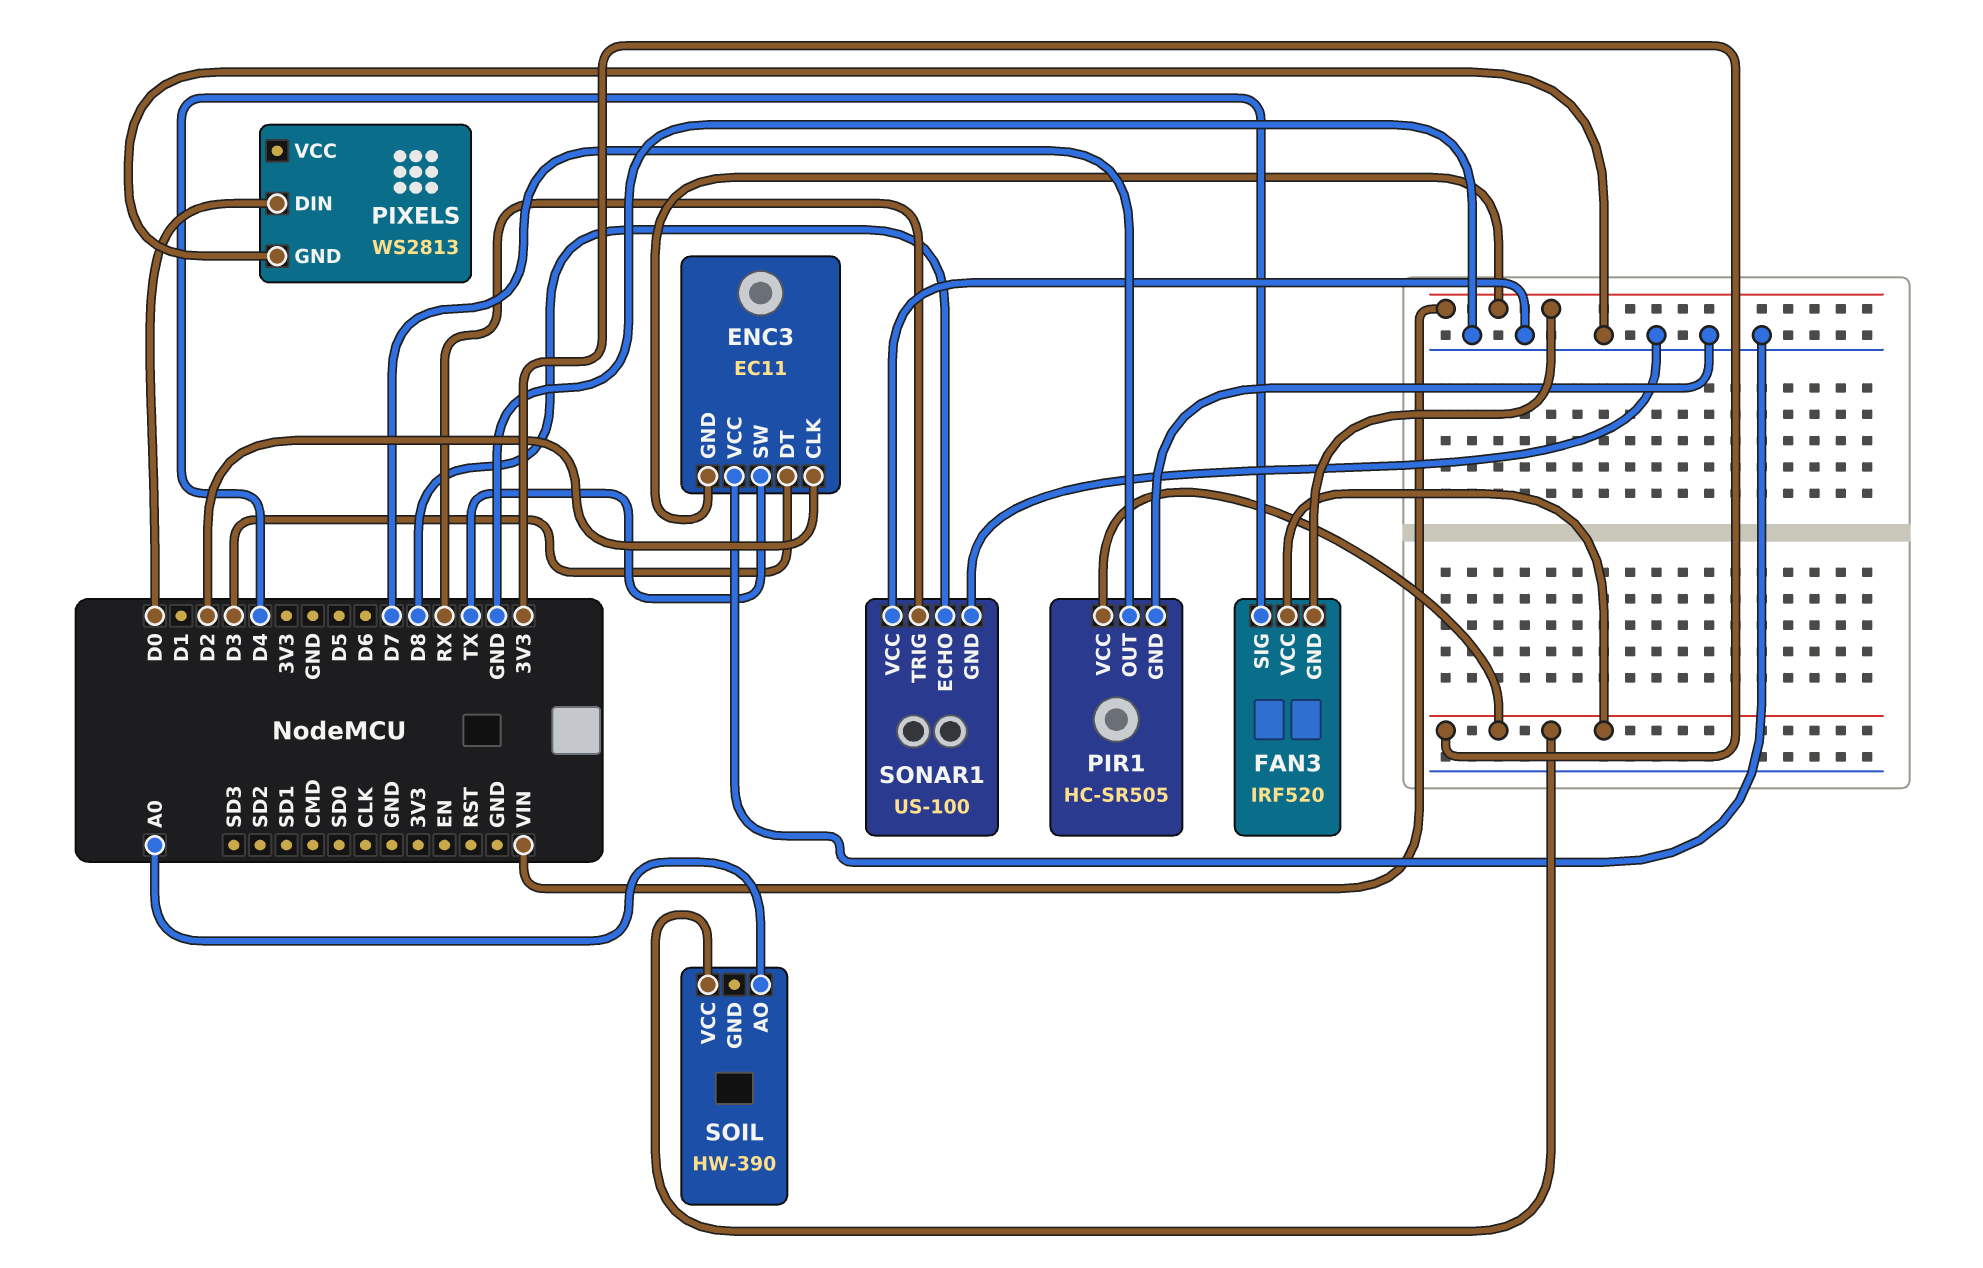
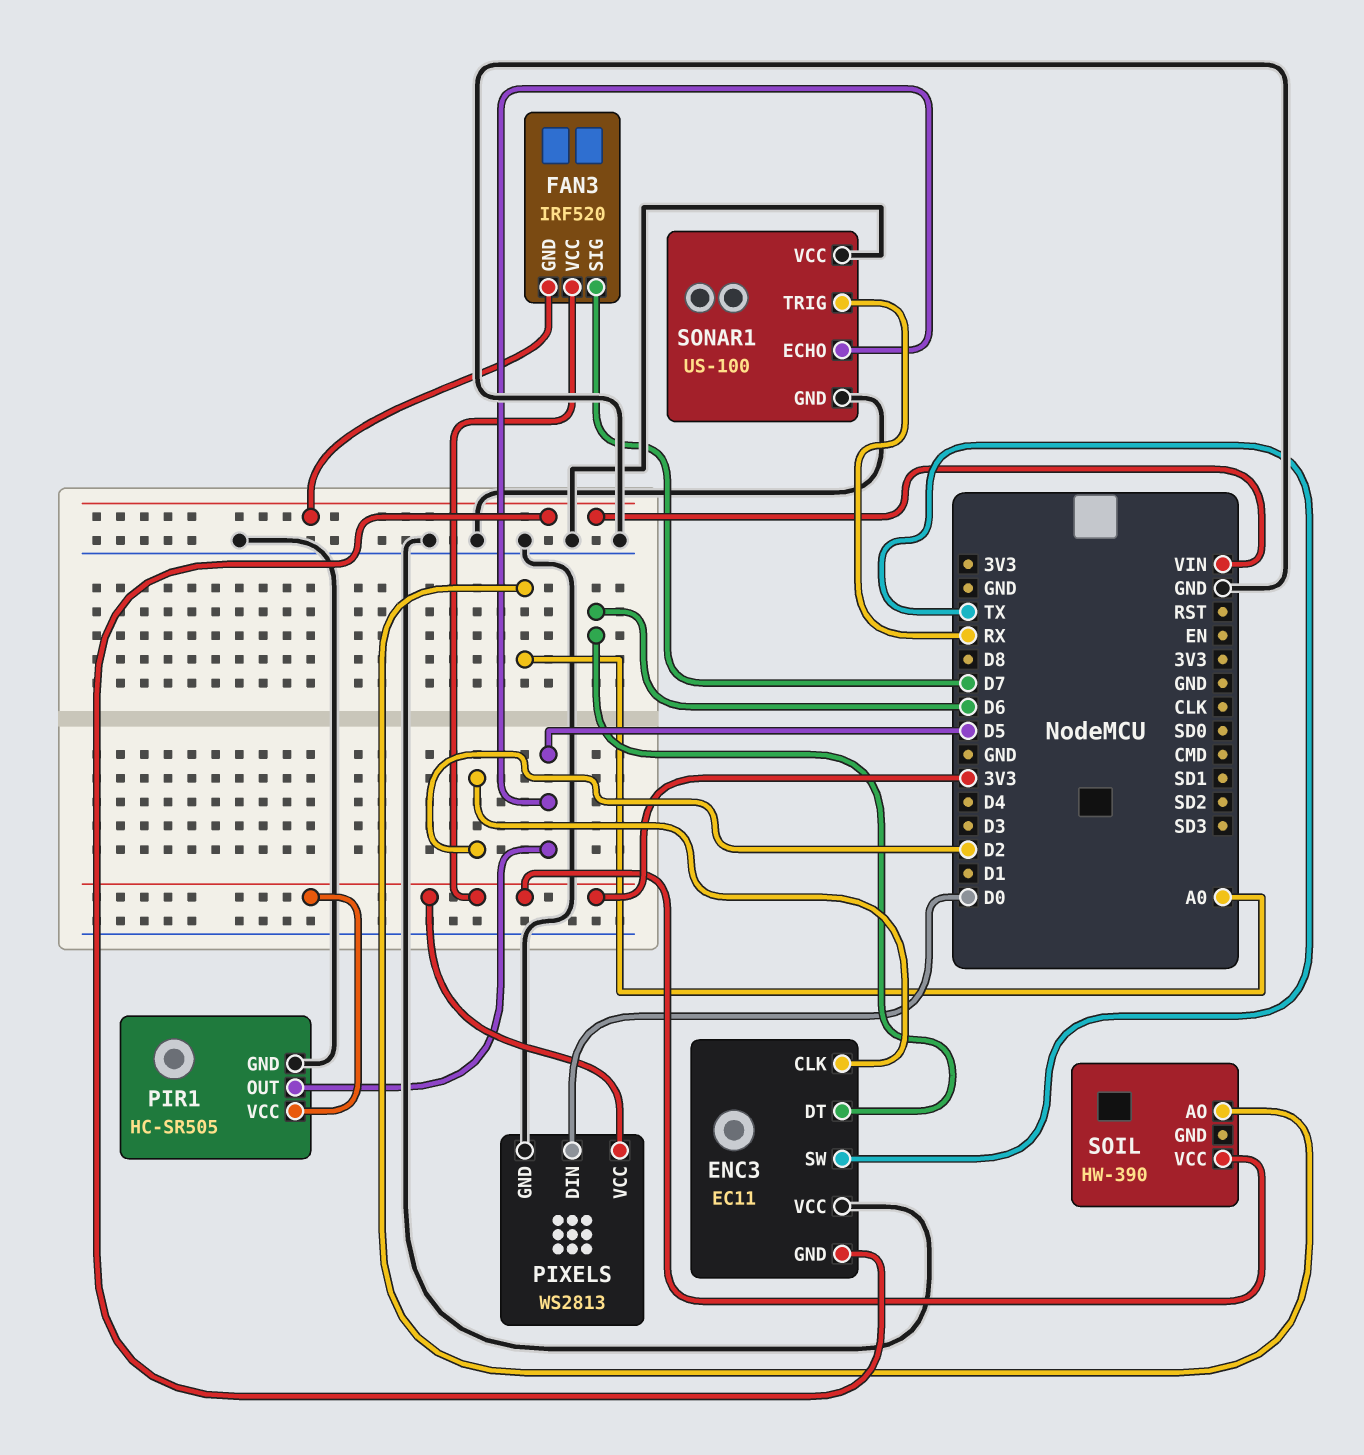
ENC3 pin DT: D3 -> D6
FAN3 pin SIG: D4 -> D7
PIR1 pin OUT: D7 -> D5
PIXELS pin VCC: none -> 3V3
SONAR1 pin ECHO: D8 -> D5

